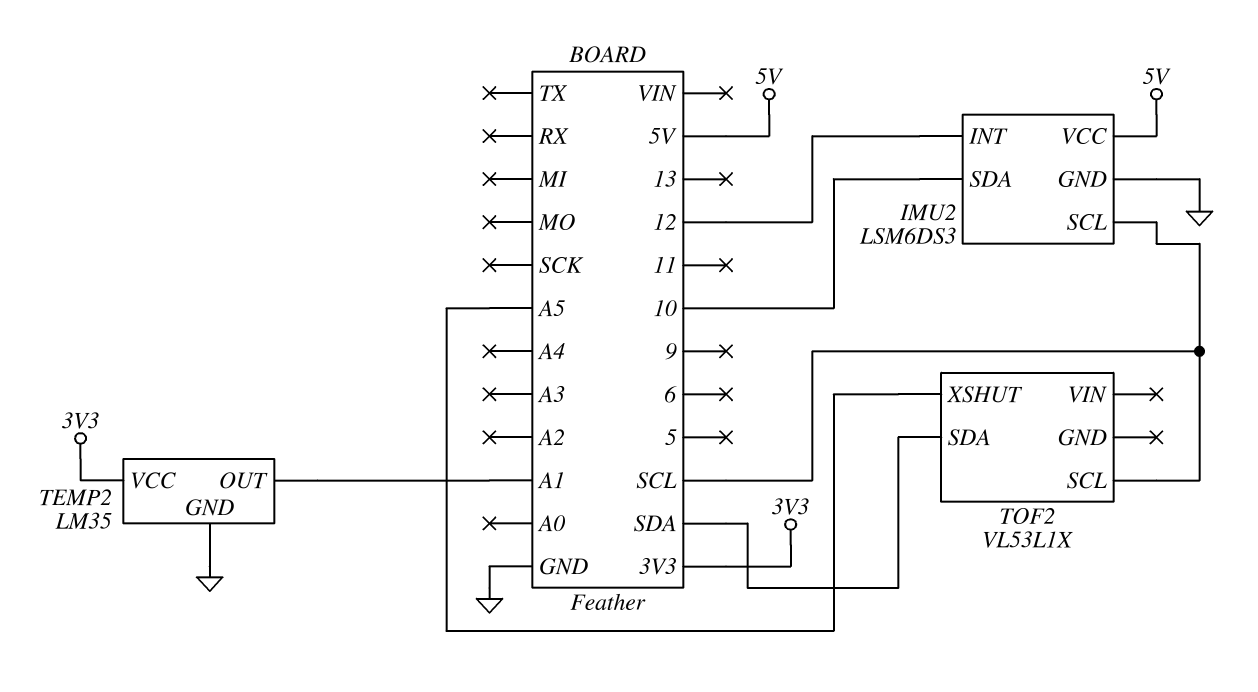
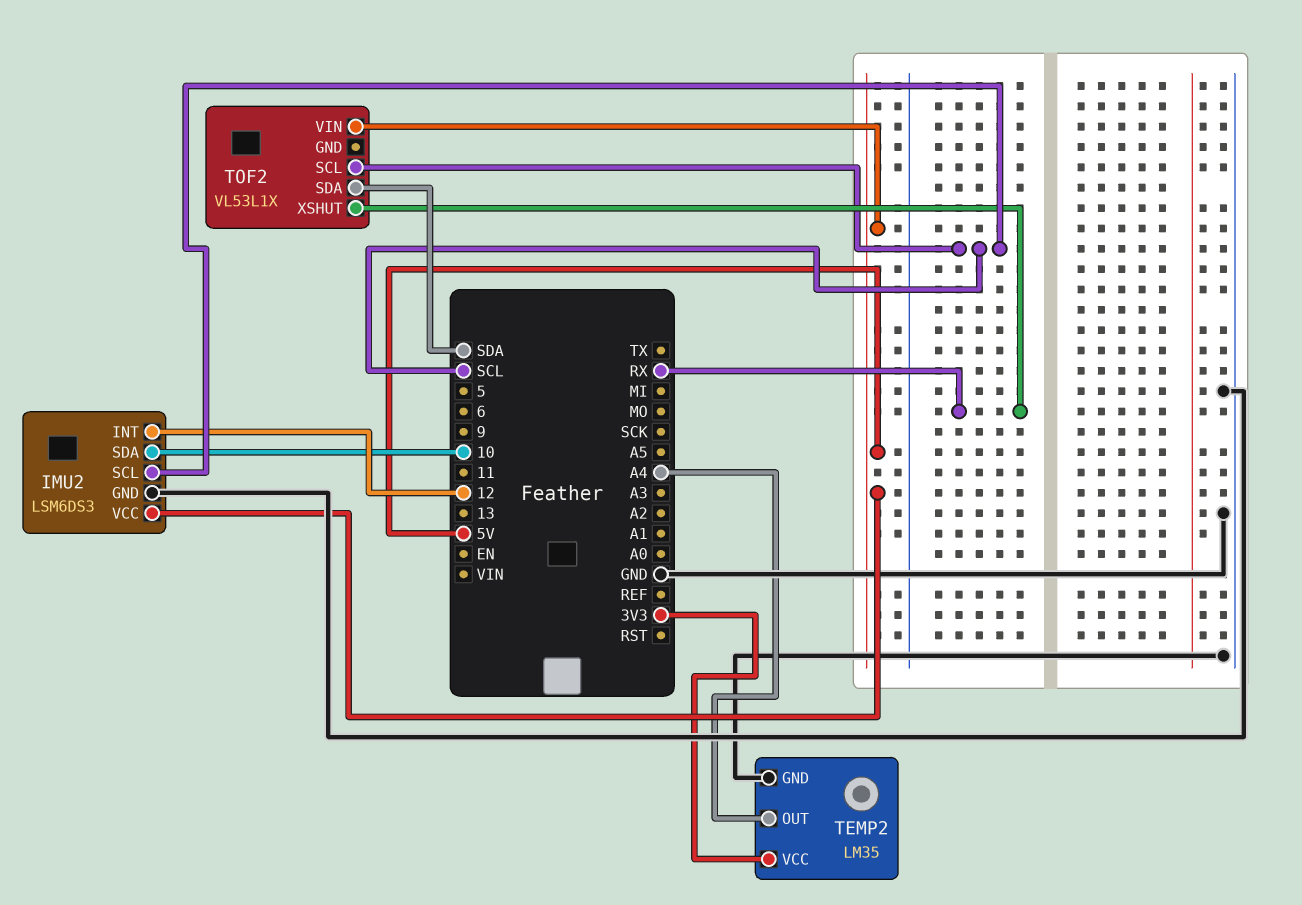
TEMP2 pin OUT: A1 -> A4
TOF2 pin VIN: none -> 5V
TOF2 pin XSHUT: A5 -> RX

